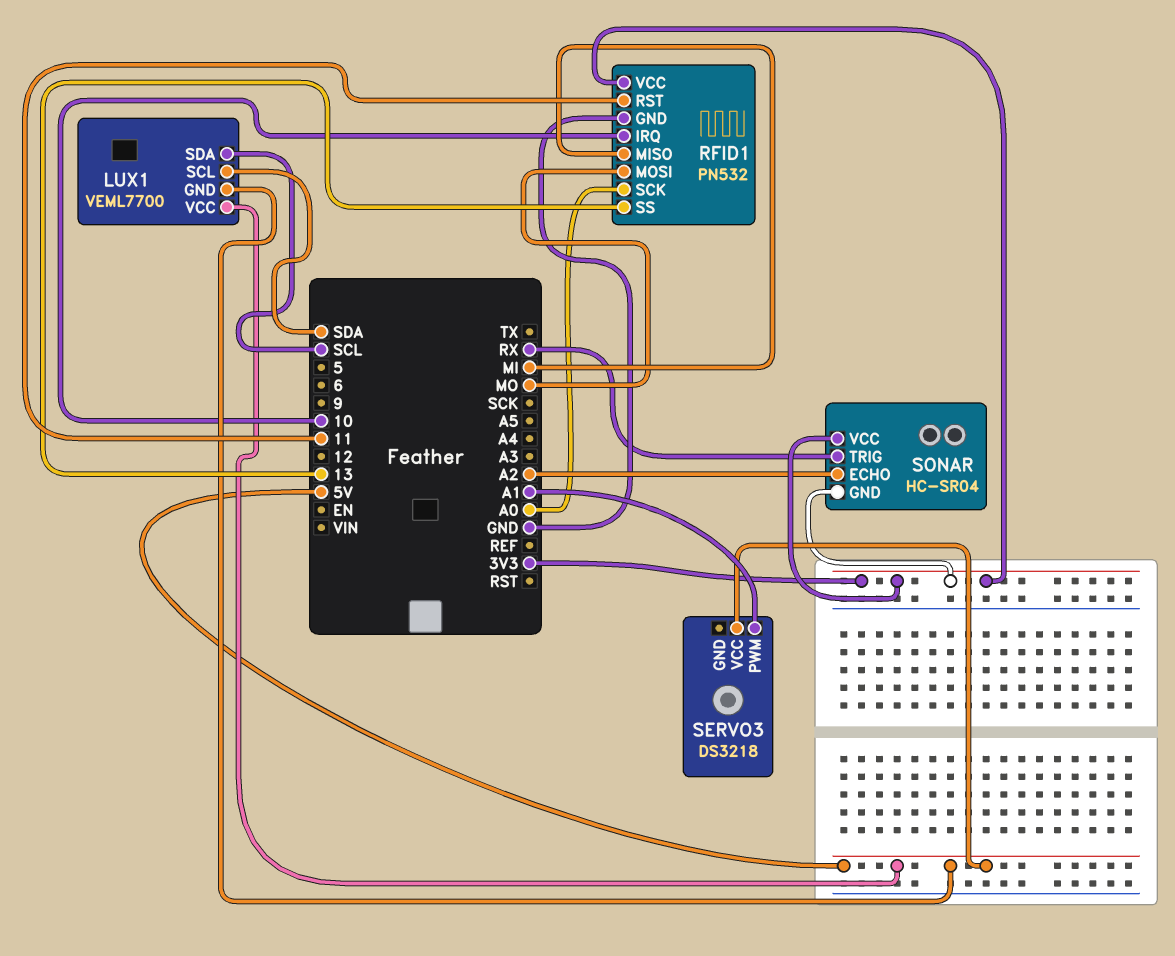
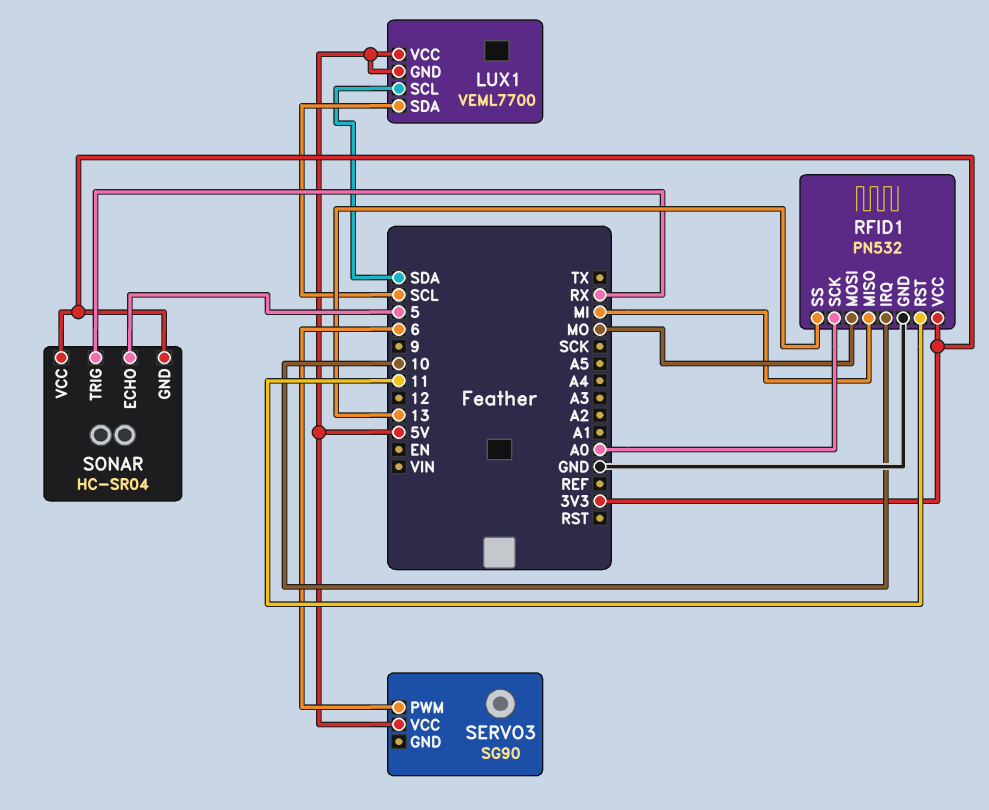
SERVO3: DS3218 -> SG90
SERVO3 pin PWM: A1 -> 6
SONAR pin ECHO: A2 -> 5

